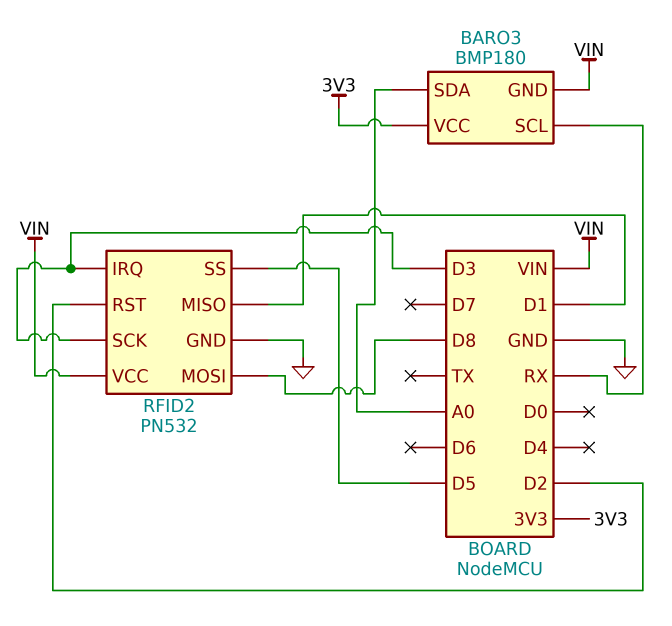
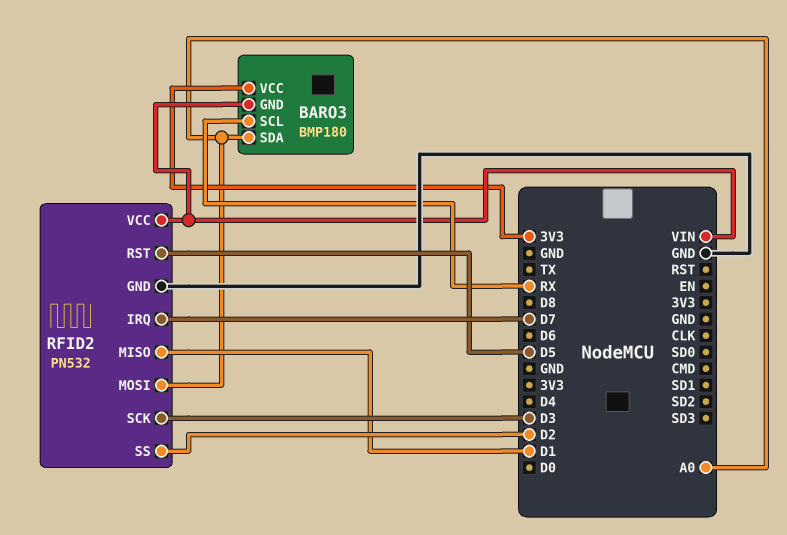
RFID2 pin IRQ: D3 -> D7
RFID2 pin MOSI: D8 -> A0
RFID2 pin RST: D2 -> D5
RFID2 pin SS: D5 -> D2

